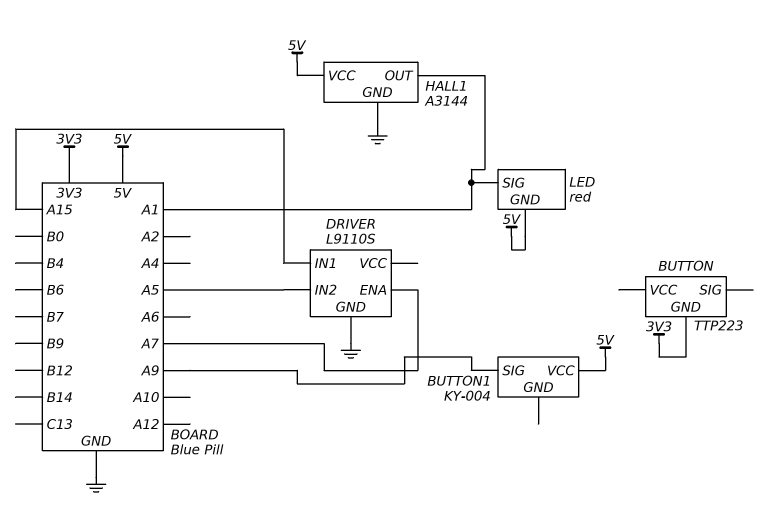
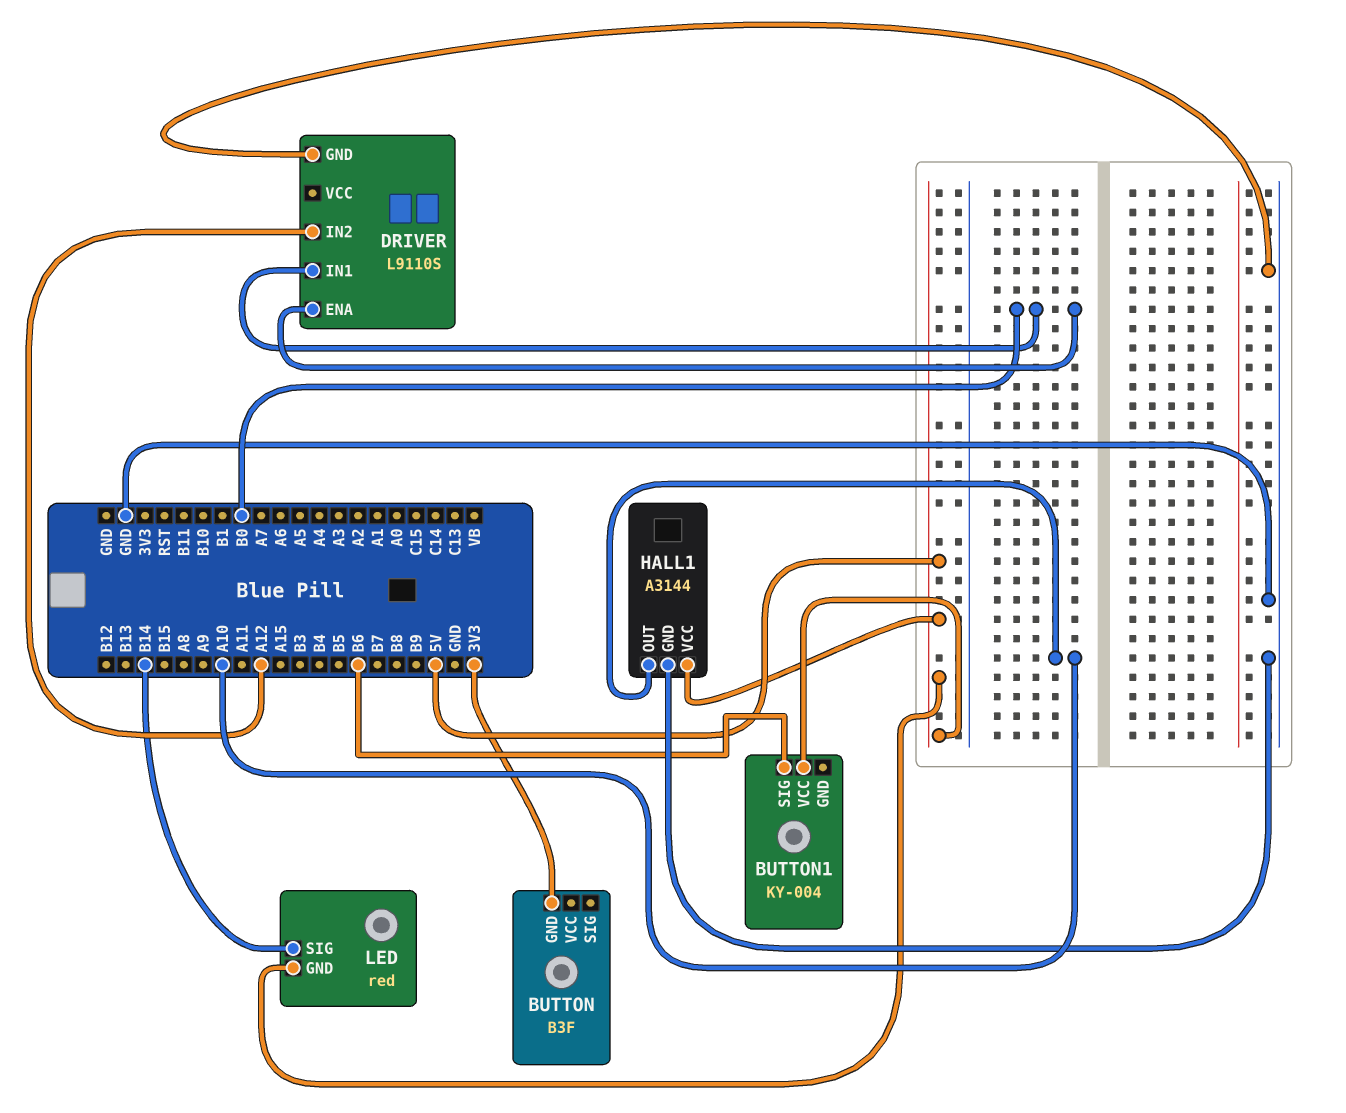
BUTTON: TTP223 -> B3F
BUTTON1 pin SIG: A9 -> B6
DRIVER pin ENA: A7 -> B0
DRIVER pin IN1: A15 -> B0
DRIVER pin IN2: A5 -> A12
HALL1 pin OUT: A1 -> A10
LED pin SIG: A1 -> B14

